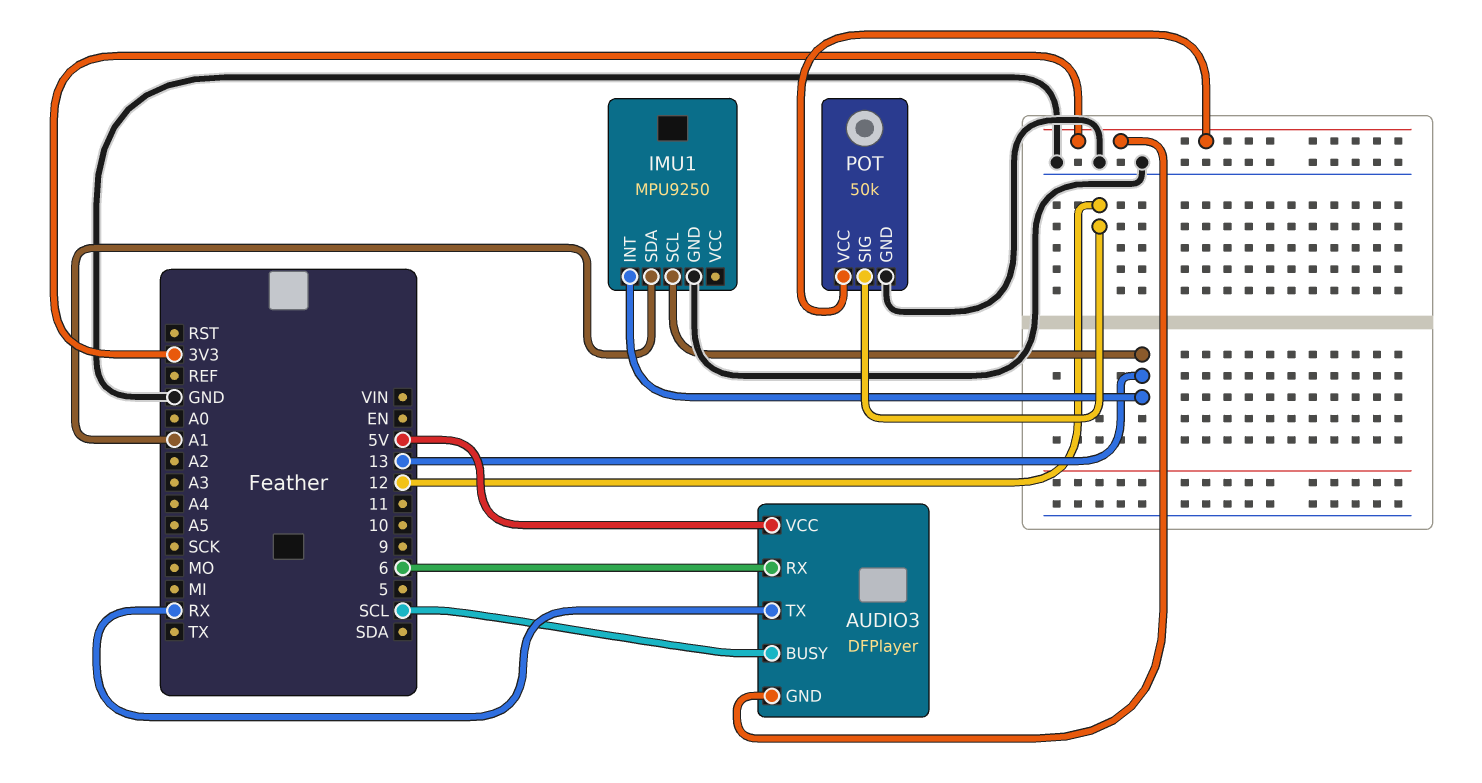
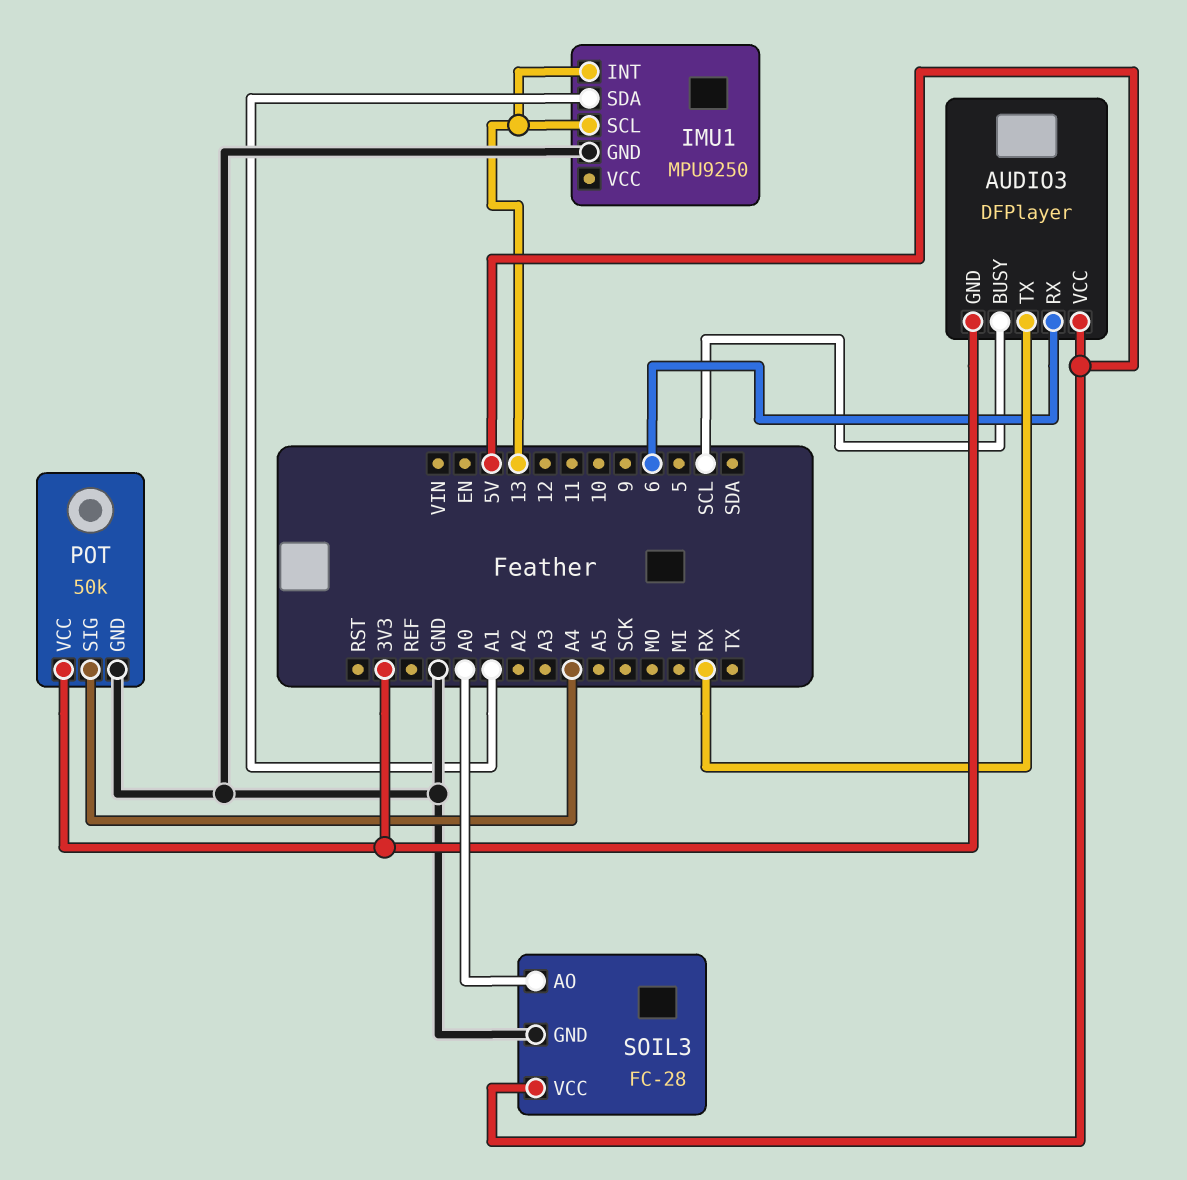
POT pin SIG: 12 -> A4
SOIL3: none -> FC-28
SOIL3 pin AO: none -> A0
SOIL3 pin GND: none -> GND
SOIL3 pin VCC: none -> 5V

